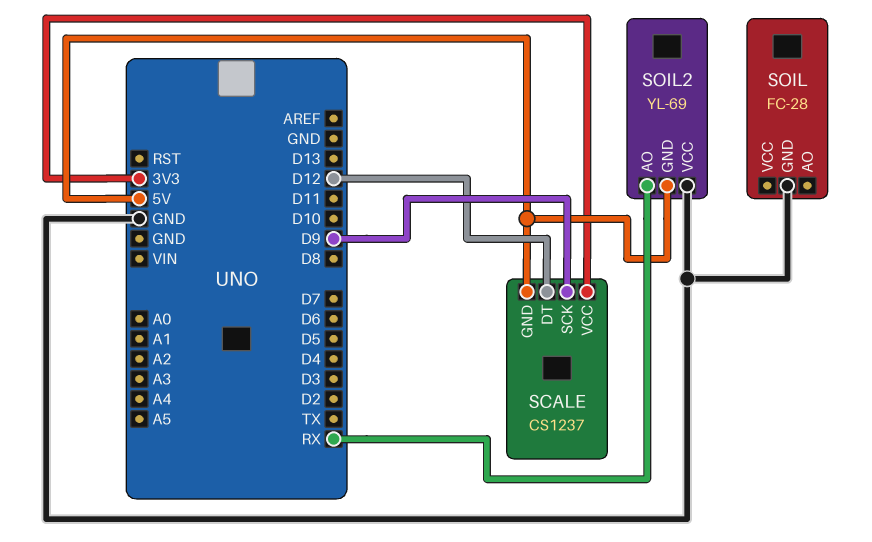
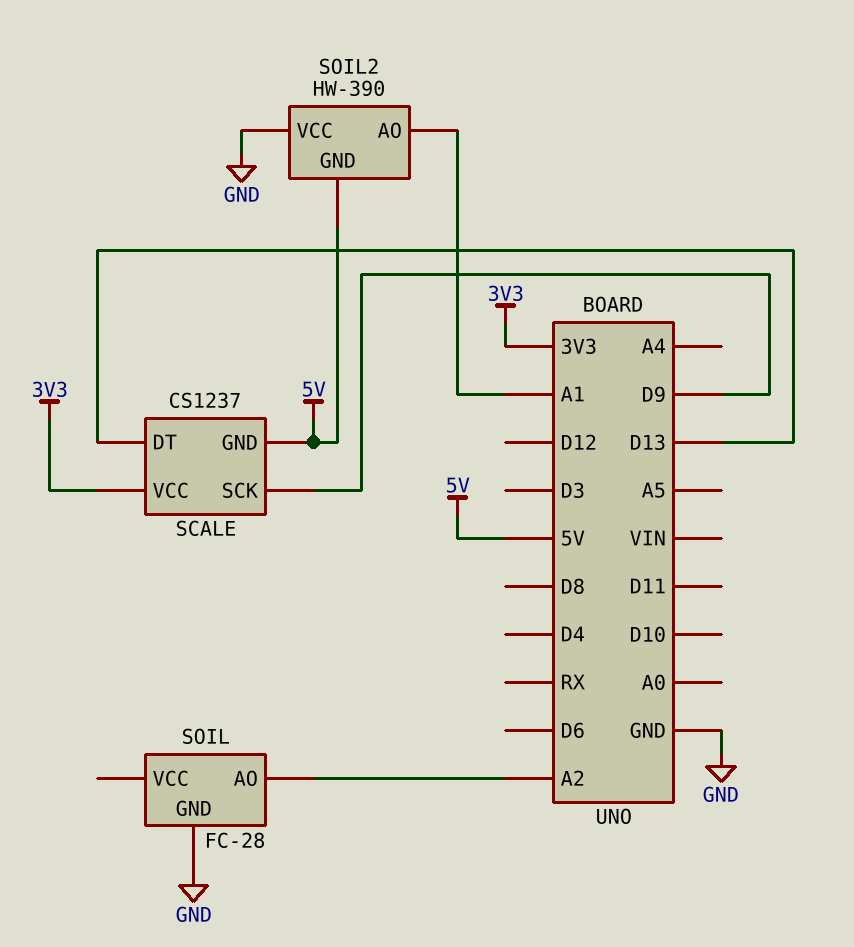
SCALE pin DT: D12 -> D13
SOIL pin AO: none -> A2
SOIL2: YL-69 -> HW-390
SOIL2 pin AO: RX -> A1

